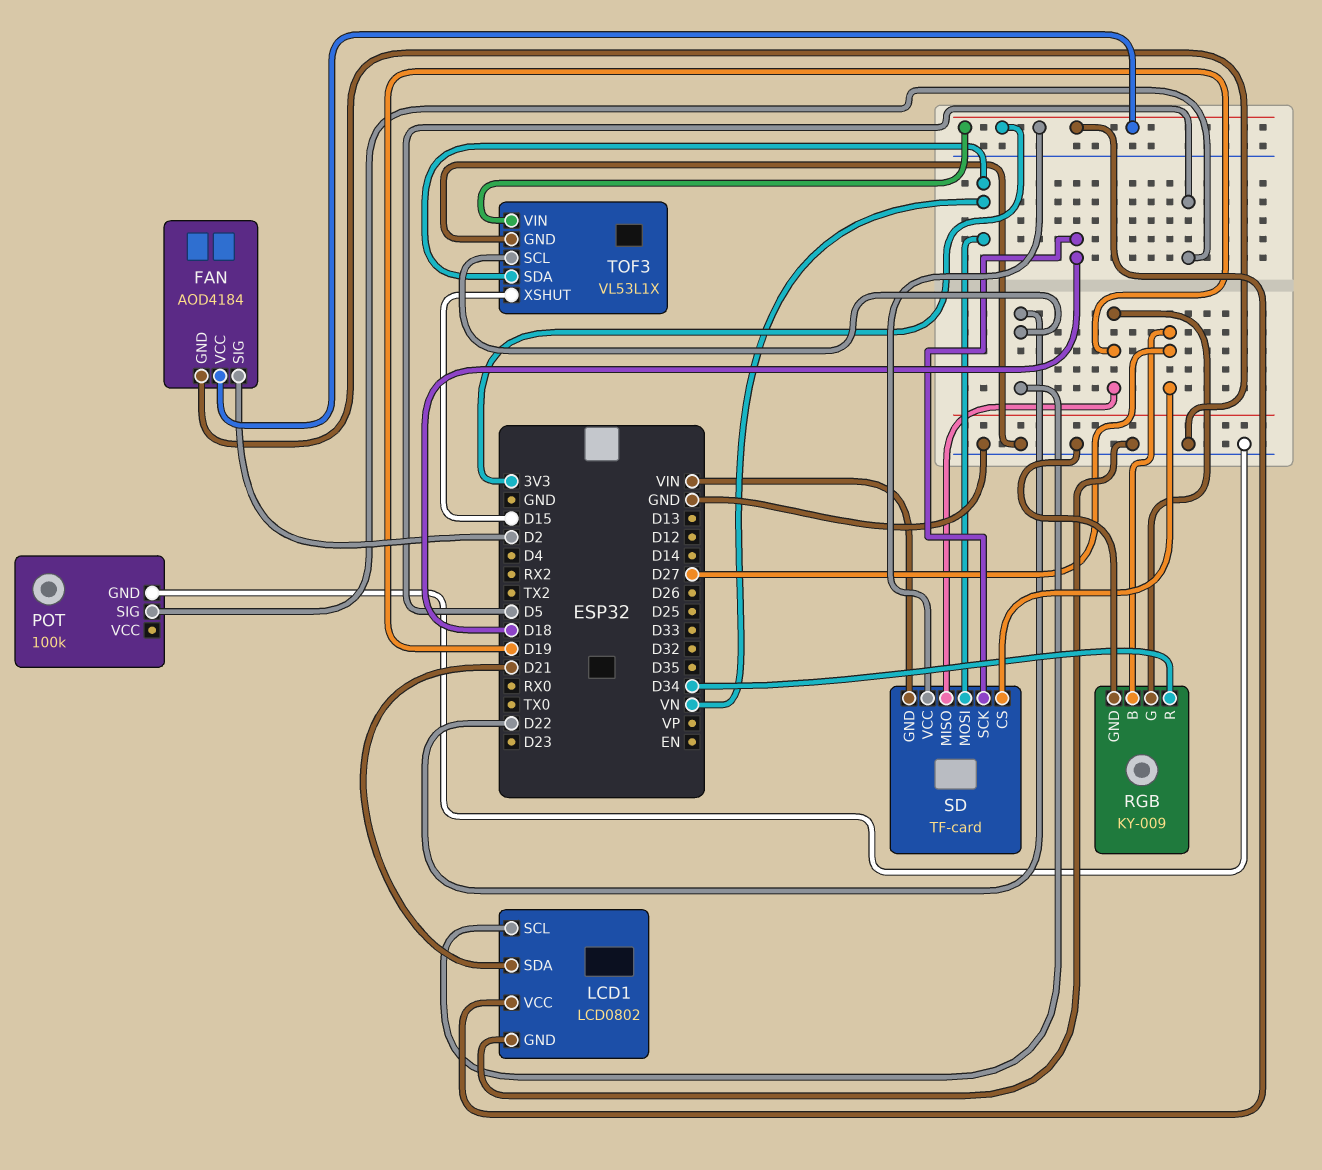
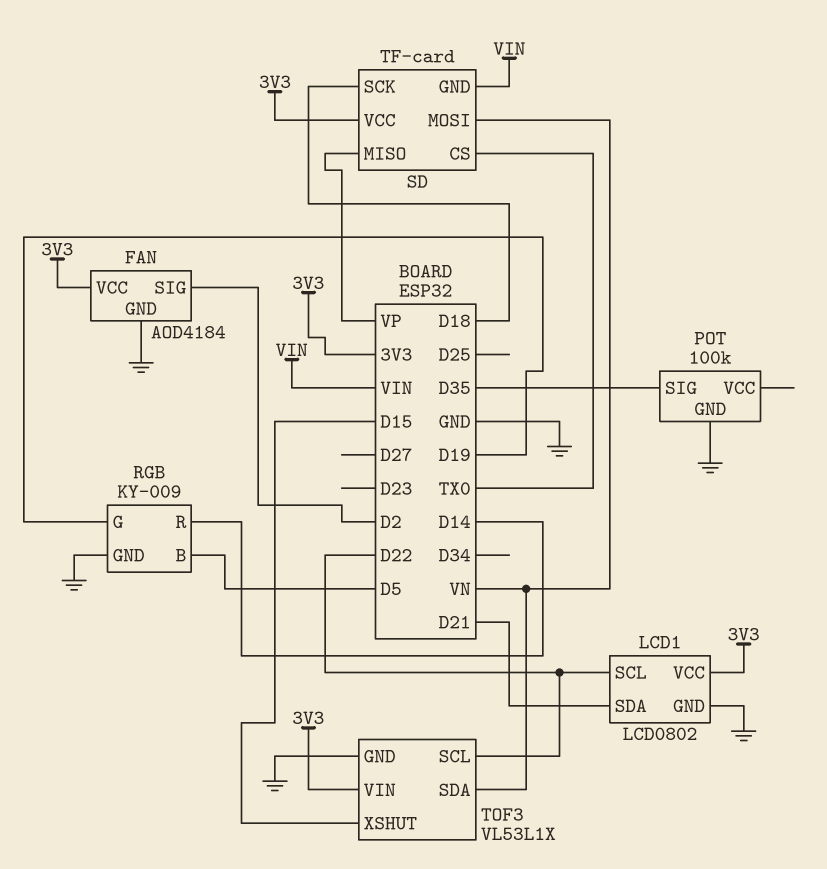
POT pin SIG: D5 -> D35
RGB pin B: D27 -> D5
RGB pin R: D34 -> D14
SD pin CS: D27 -> TX0
SD pin MISO: D19 -> VP

